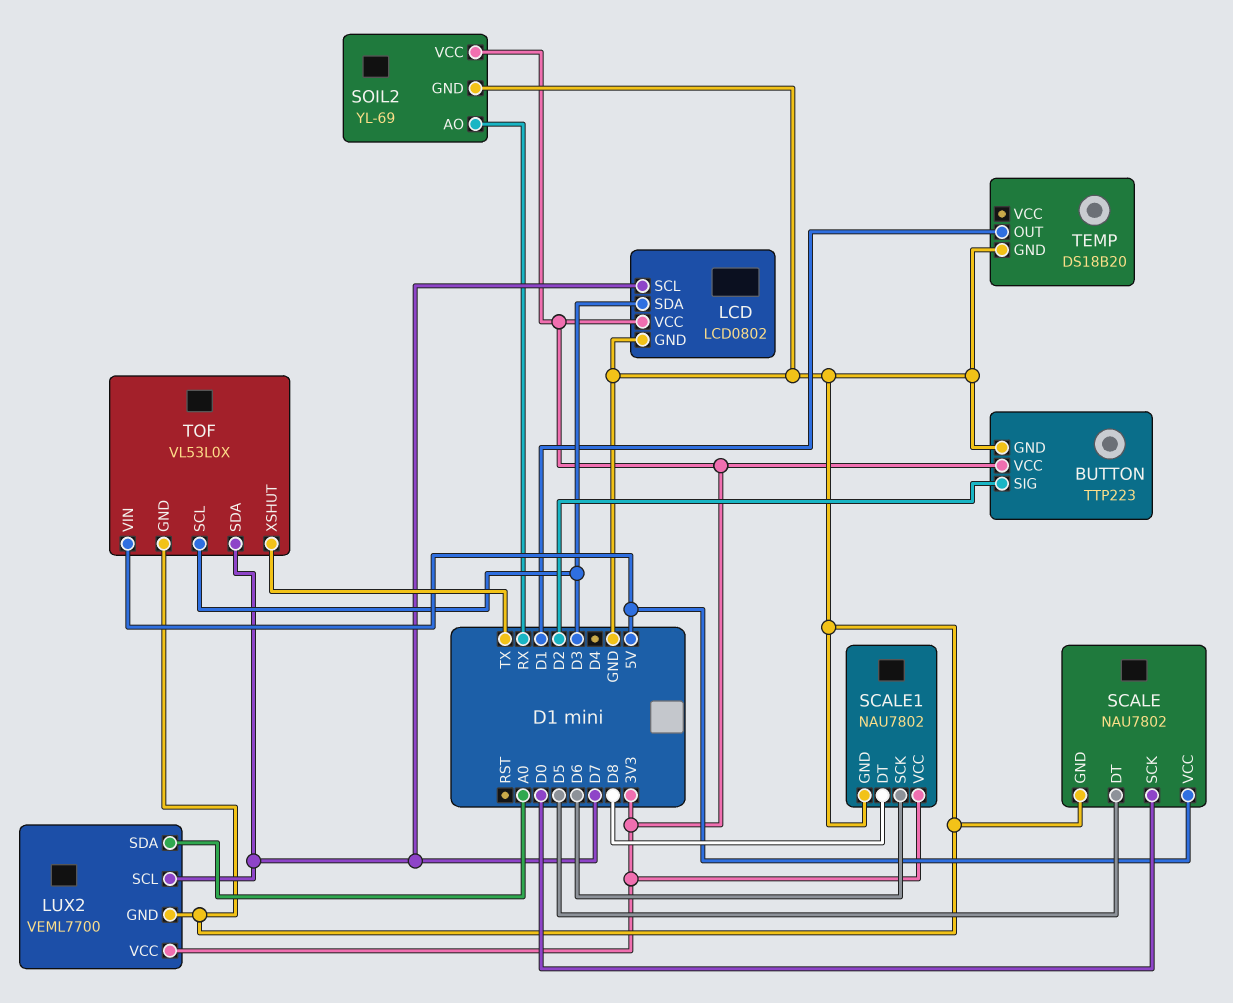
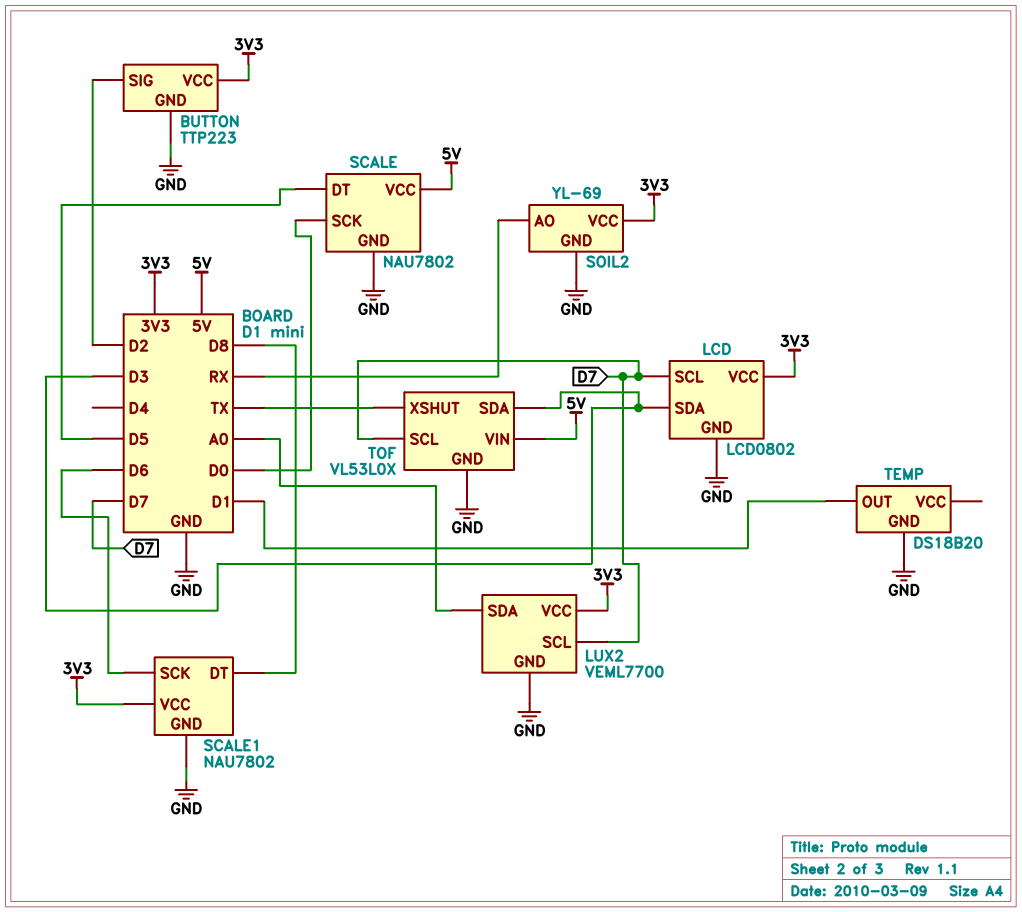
TOF pin SCL: D3 -> D7
TOF pin SDA: D7 -> D3

